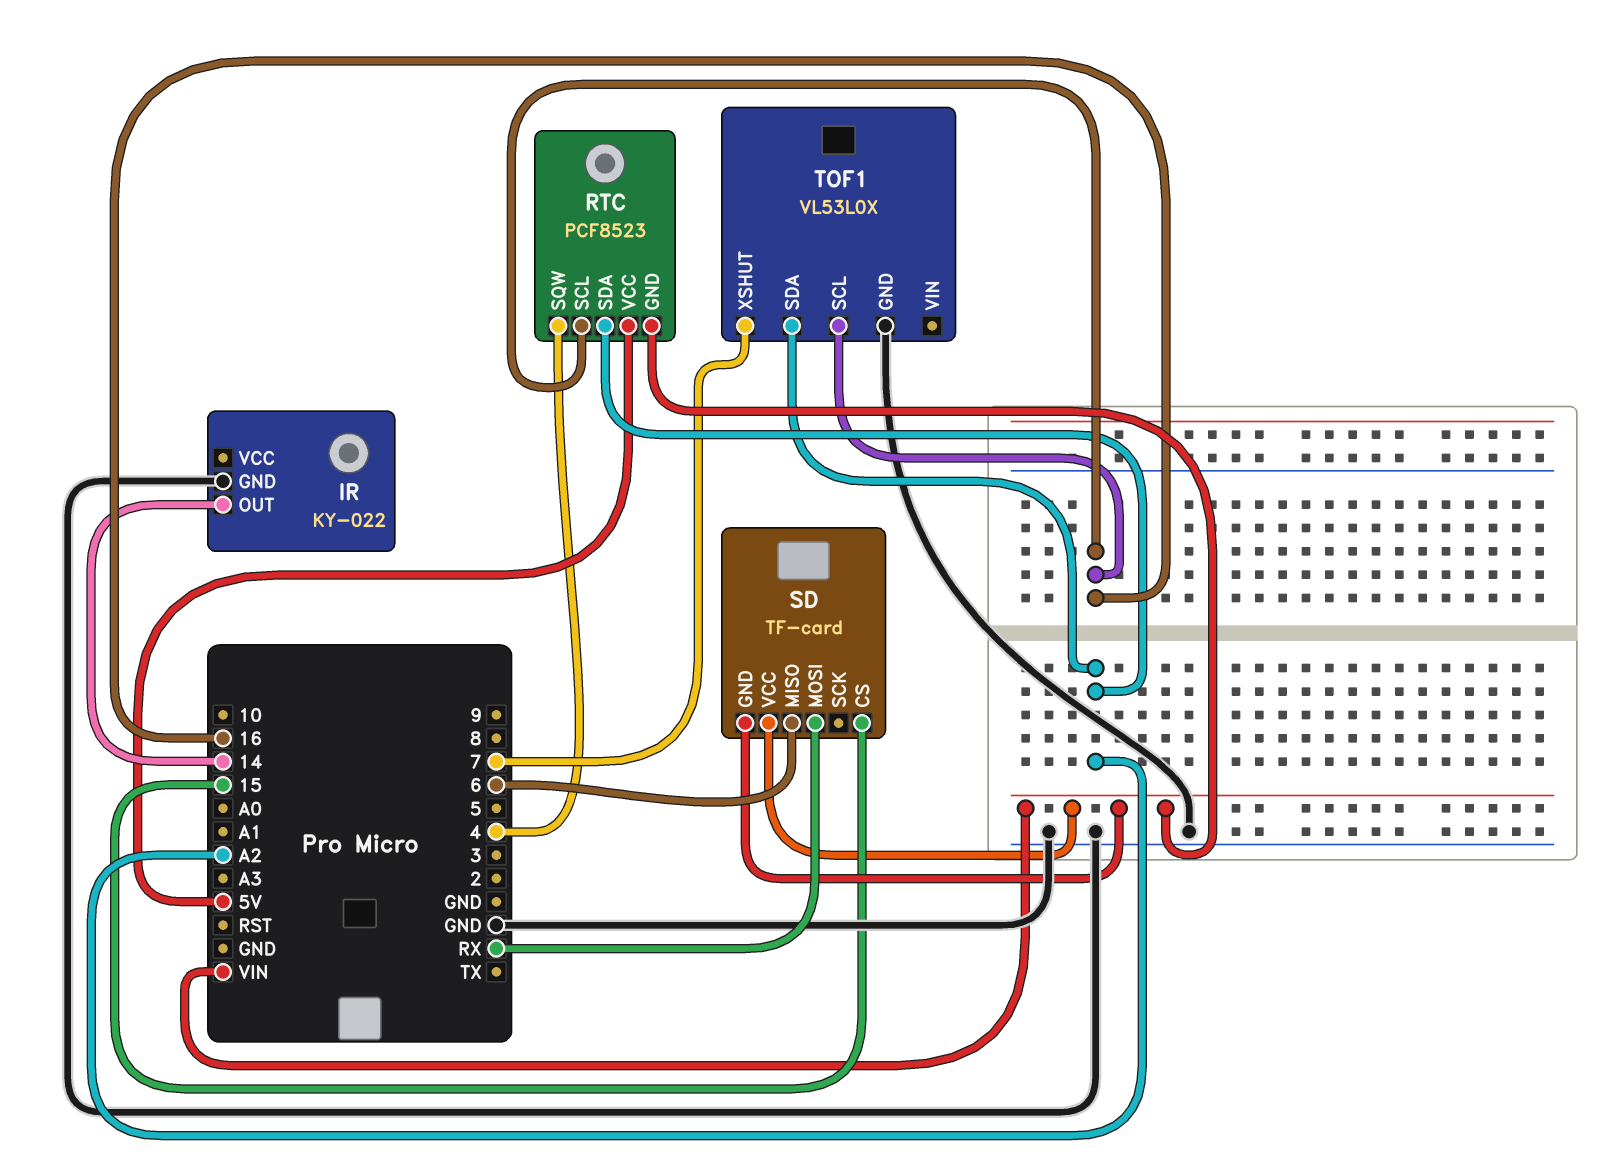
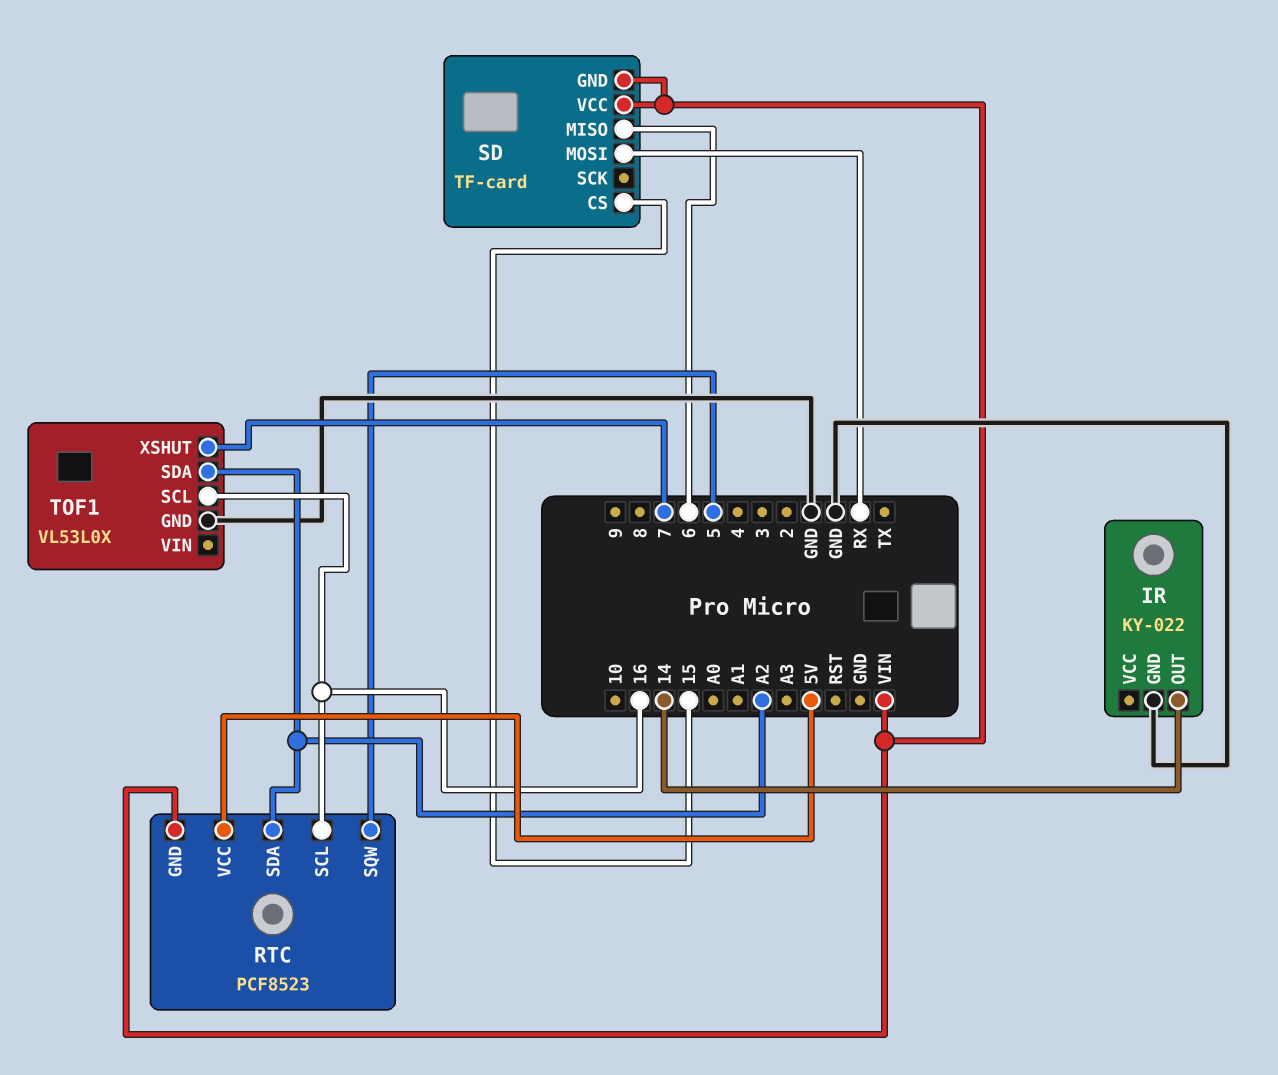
RTC pin SQW: 4 -> 5

